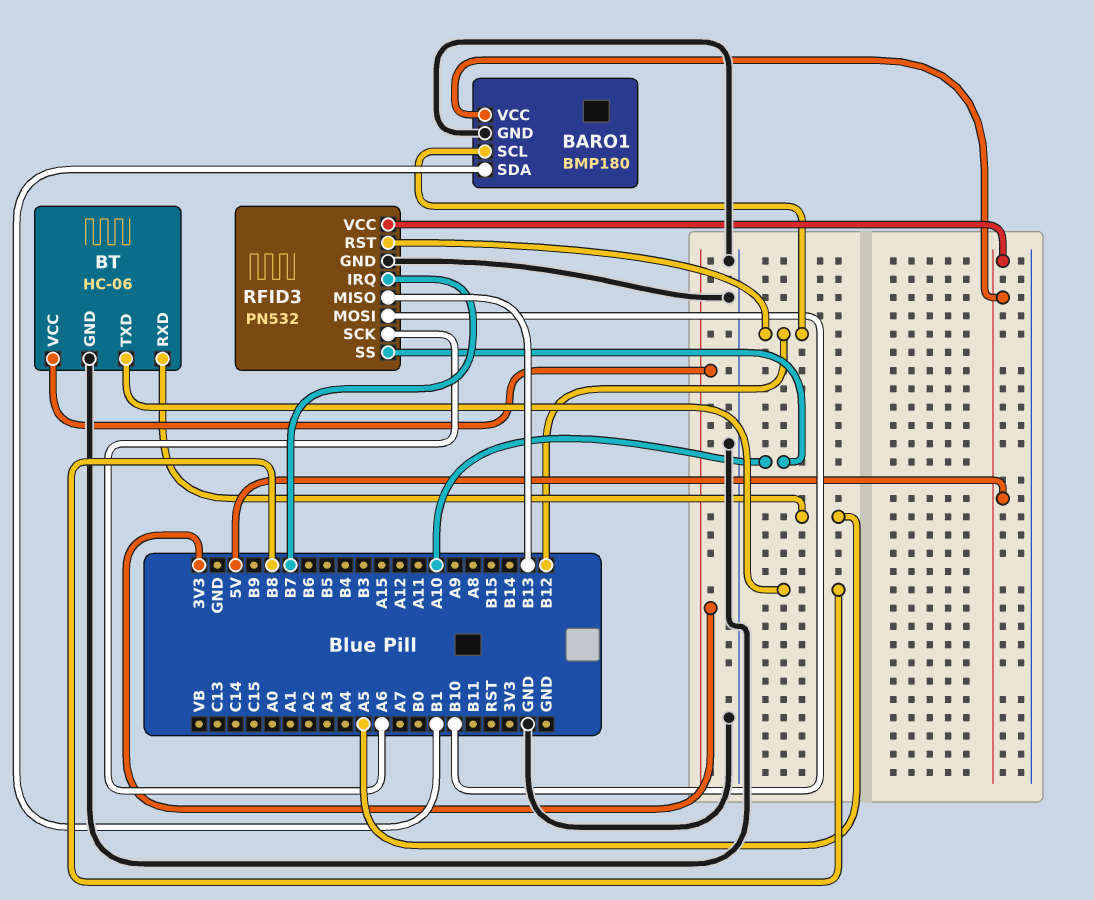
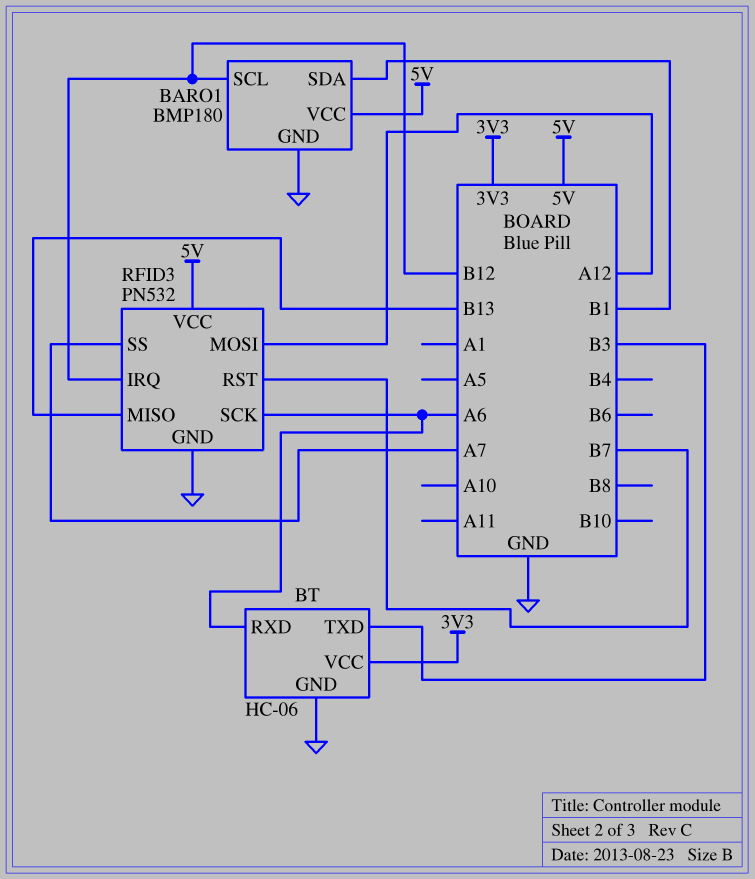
BT pin RXD: A5 -> A6
BT pin TXD: B8 -> B3
RFID3 pin IRQ: B7 -> B12
RFID3 pin MOSI: B10 -> A12
RFID3 pin RST: B12 -> B7
RFID3 pin SS: A10 -> A7

